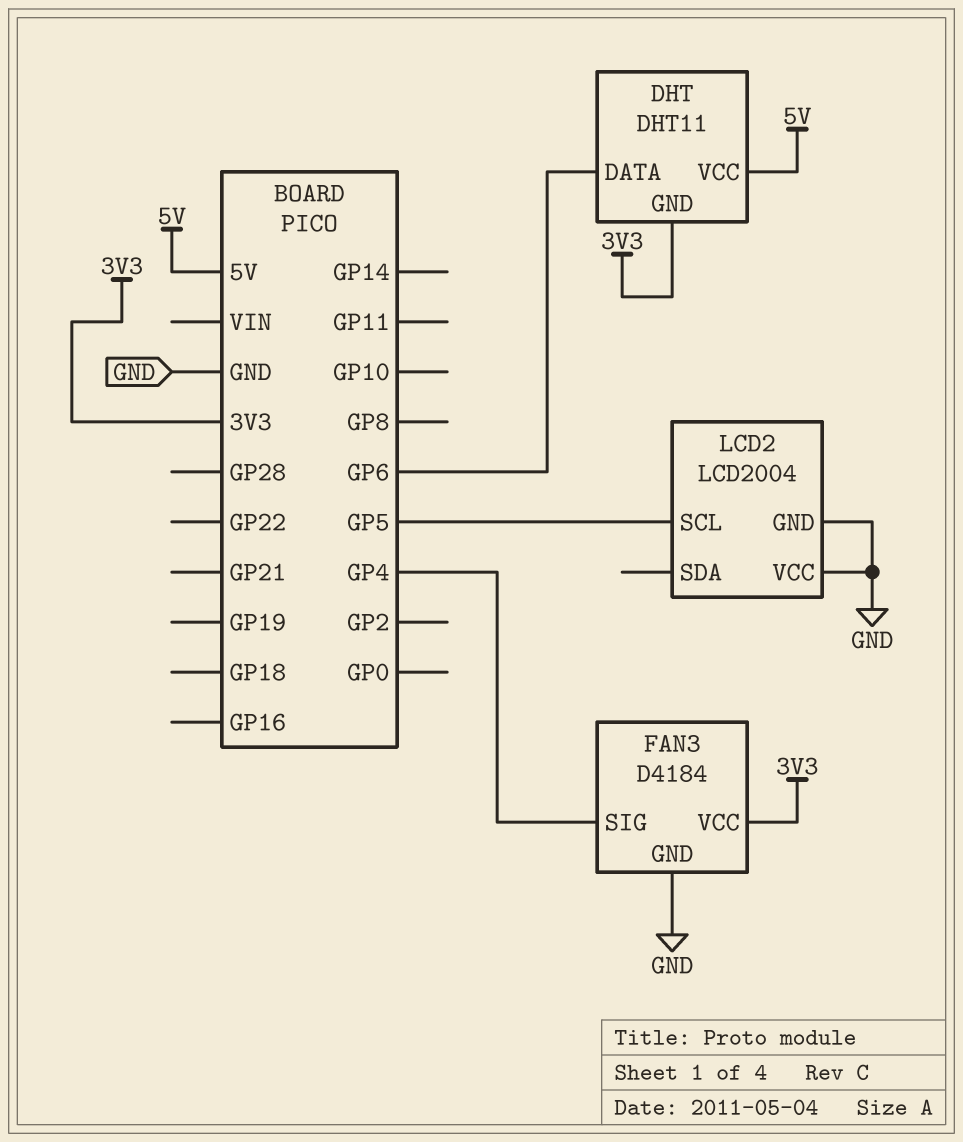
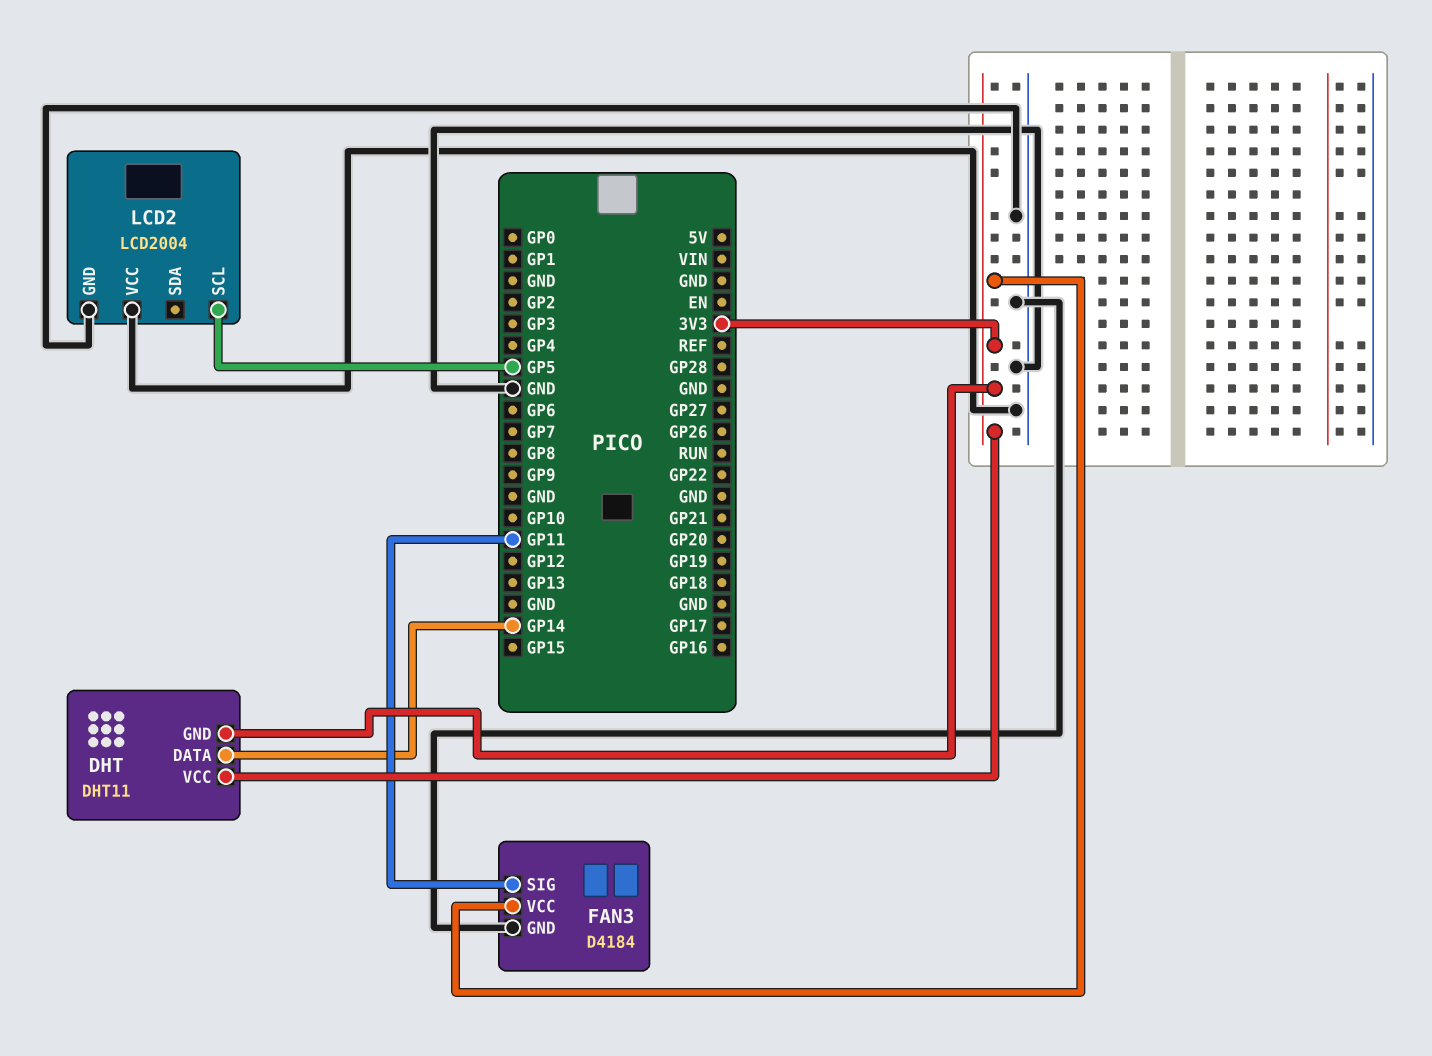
DHT pin DATA: GP6 -> GP14
DHT pin VCC: 5V -> 3V3
FAN3 pin SIG: GP4 -> GP11

